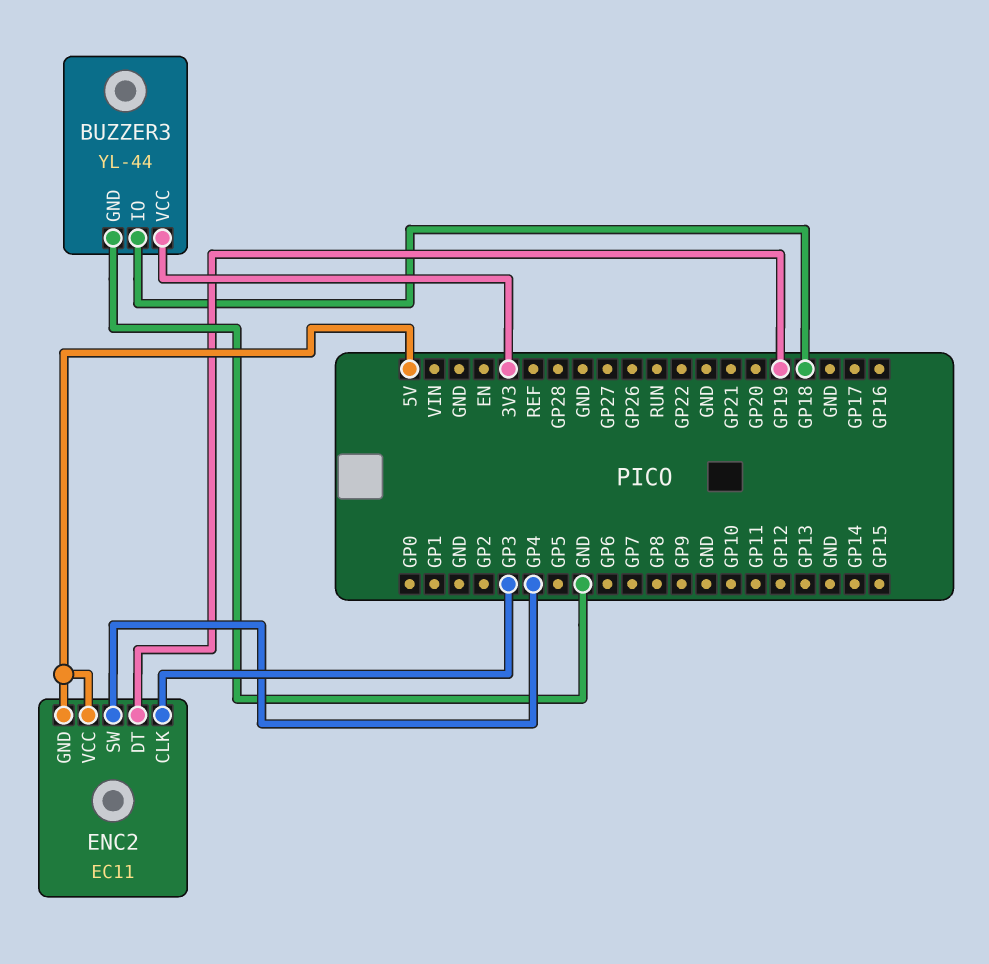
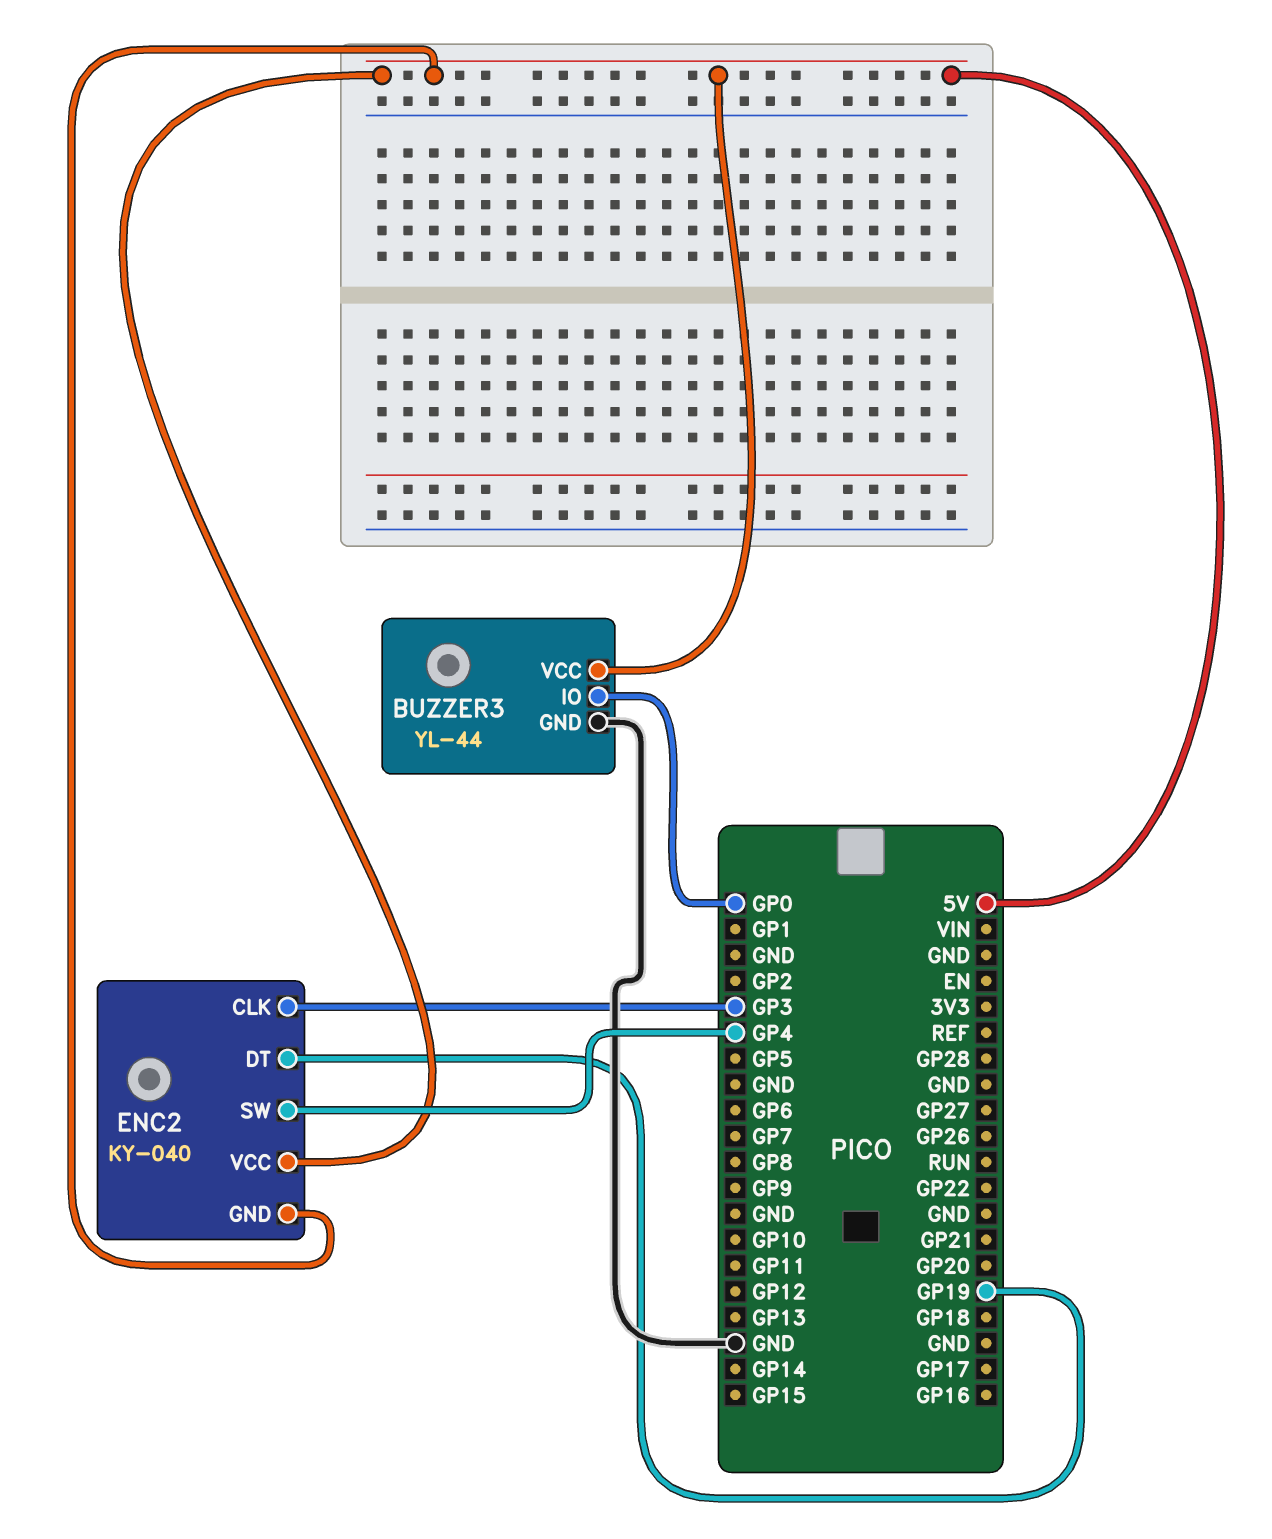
BUZZER3 pin IO: GP18 -> GP0
BUZZER3 pin VCC: 3V3 -> 5V
ENC2: EC11 -> KY-040

